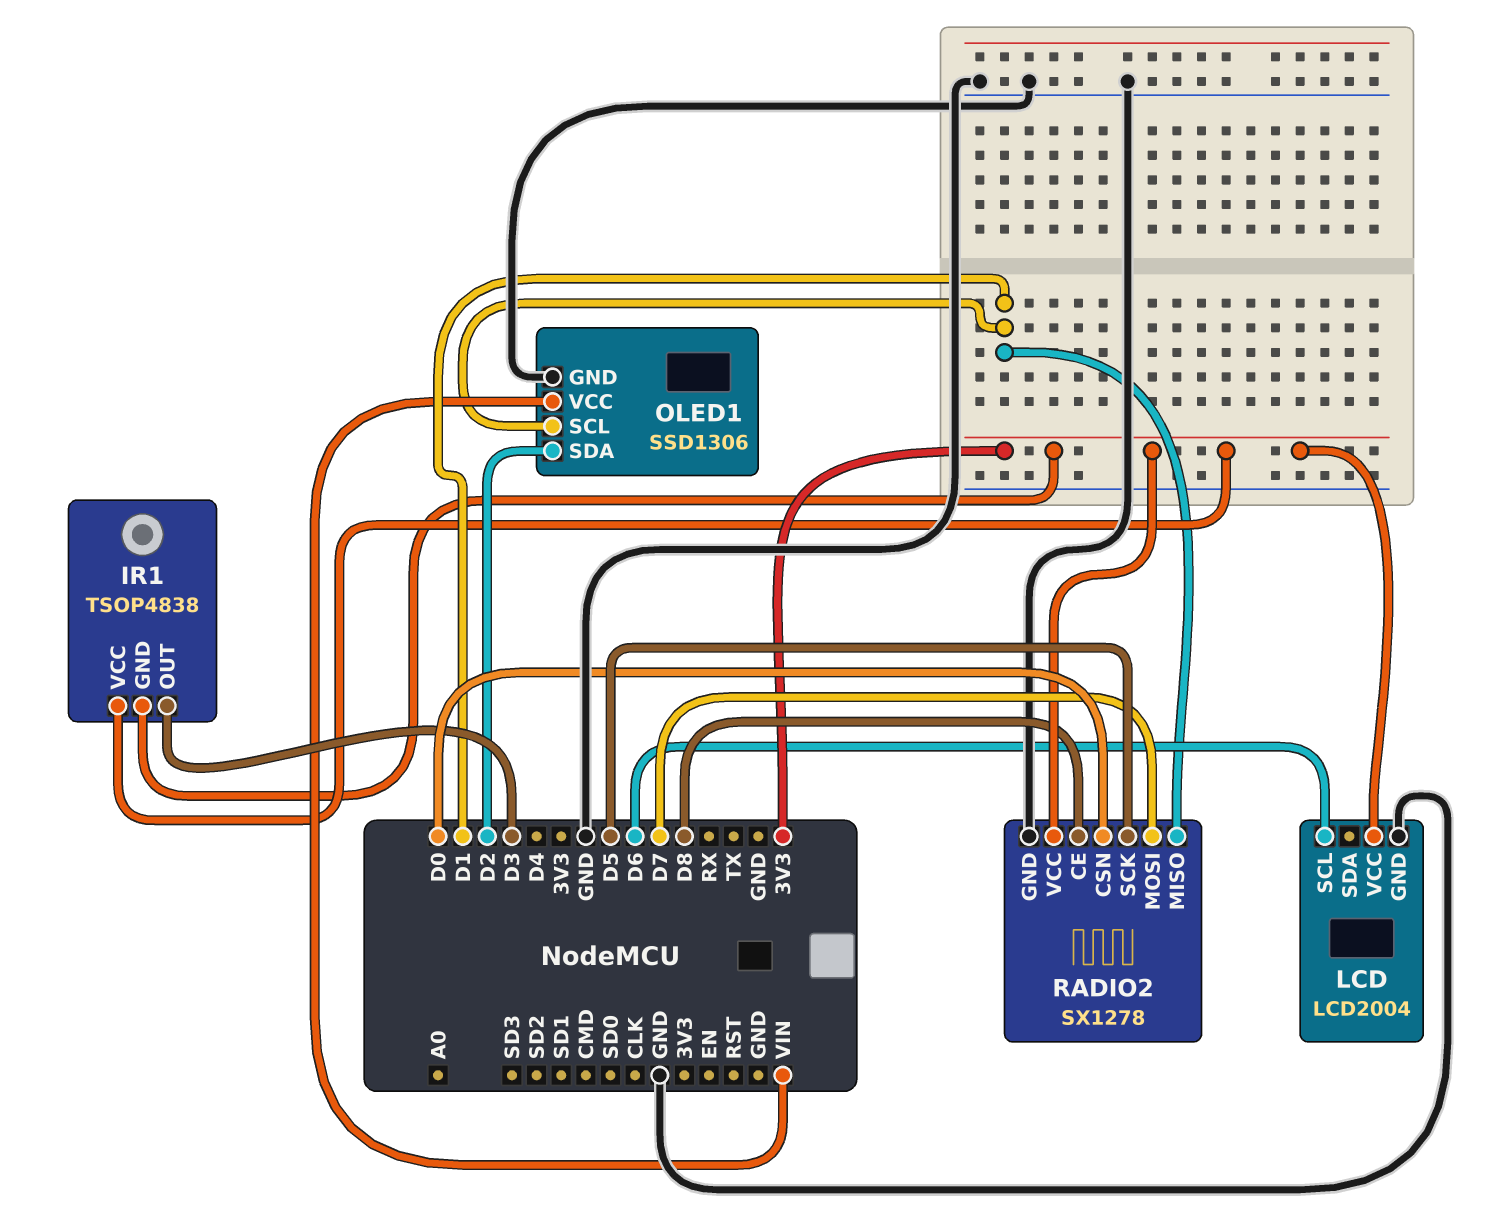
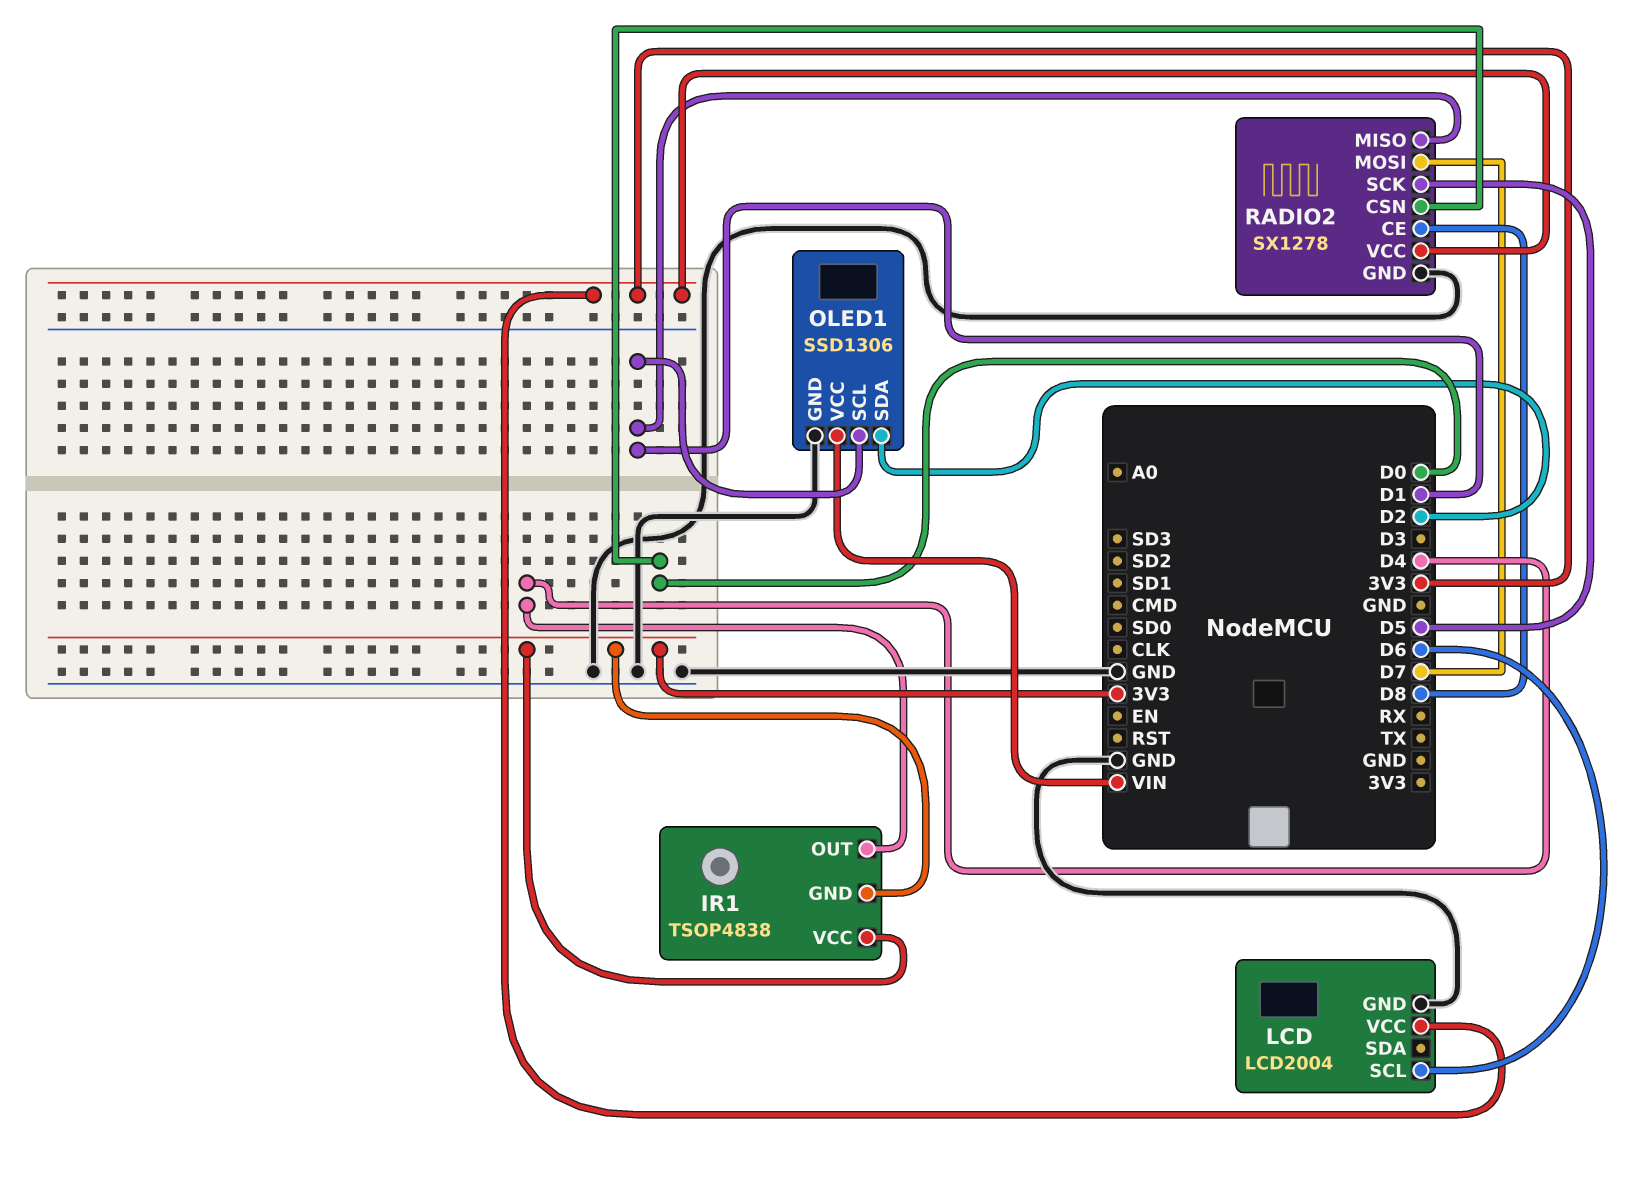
IR1 pin OUT: D3 -> D4

